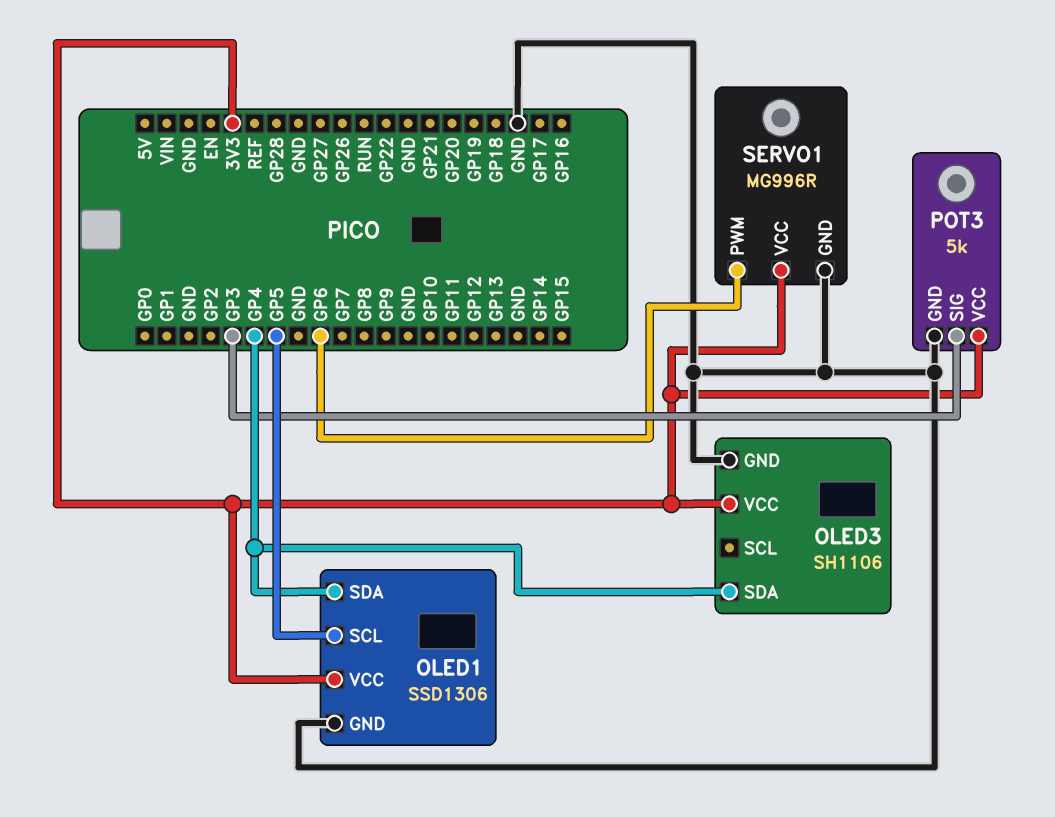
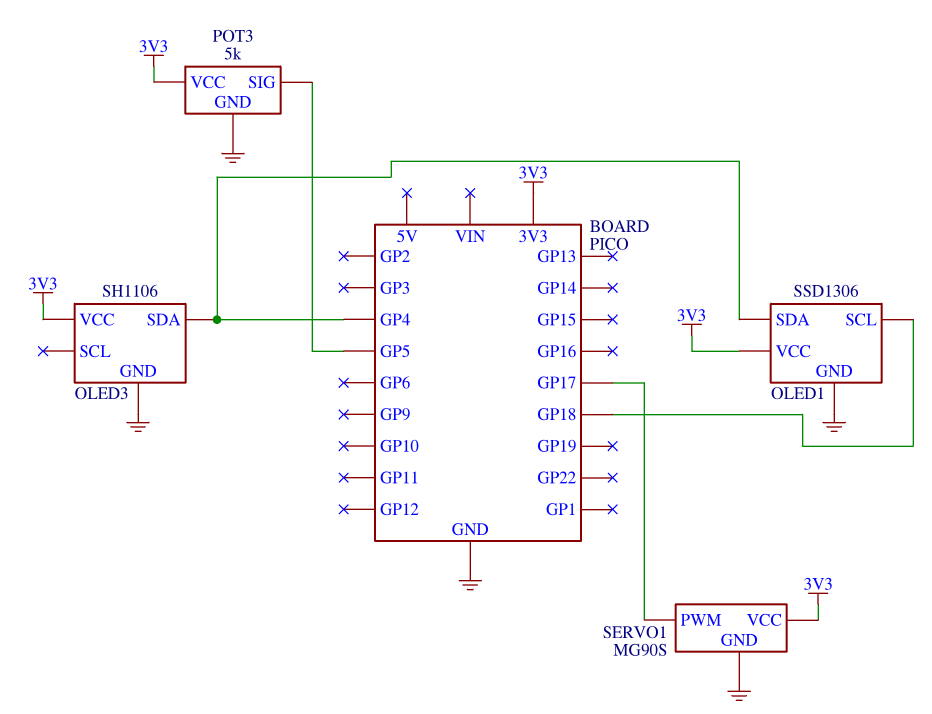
OLED1 pin SCL: GP5 -> GP18
POT3 pin SIG: GP3 -> GP5
SERVO1: MG996R -> MG90S
SERVO1 pin PWM: GP6 -> GP17

